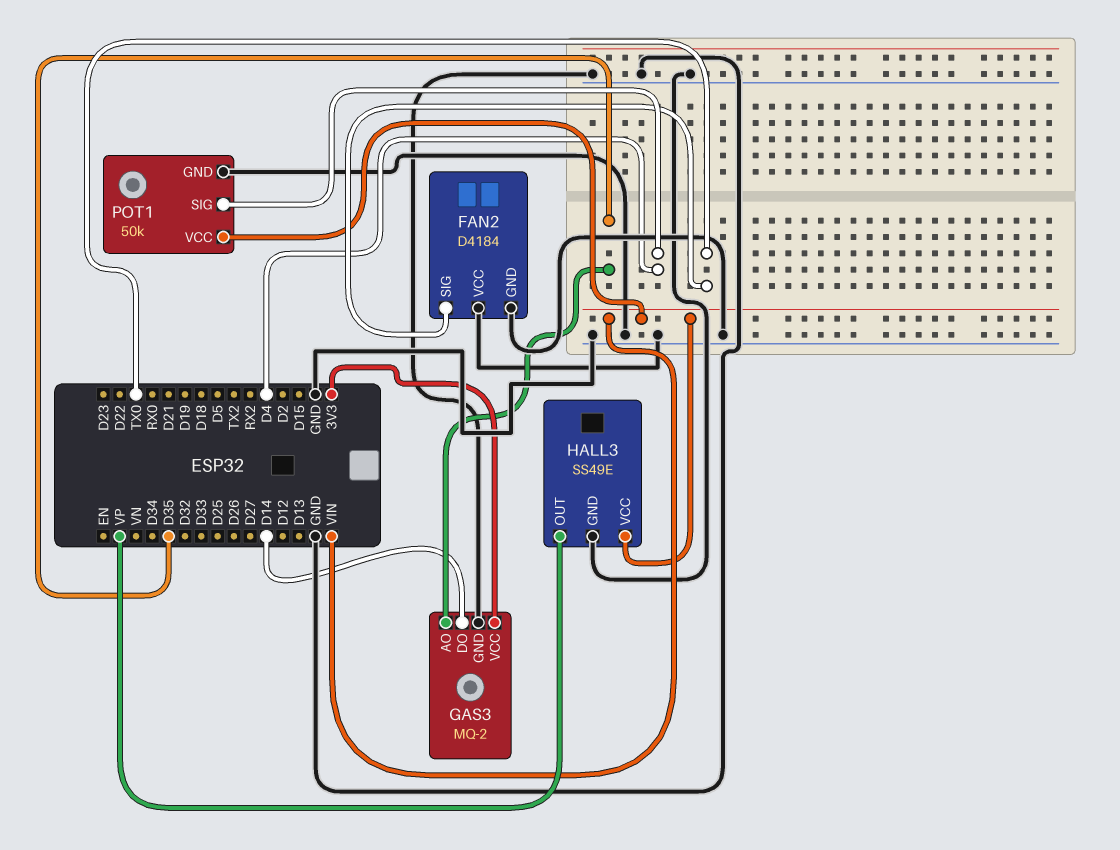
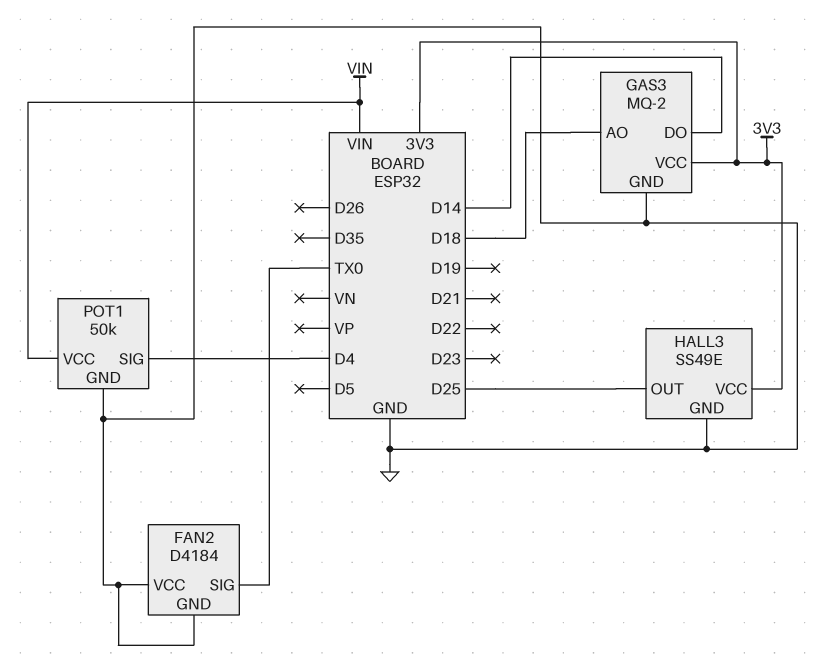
GAS3 pin AO: D35 -> D18
HALL3 pin OUT: VP -> D25
HALL3 pin VCC: VIN -> 3V3

